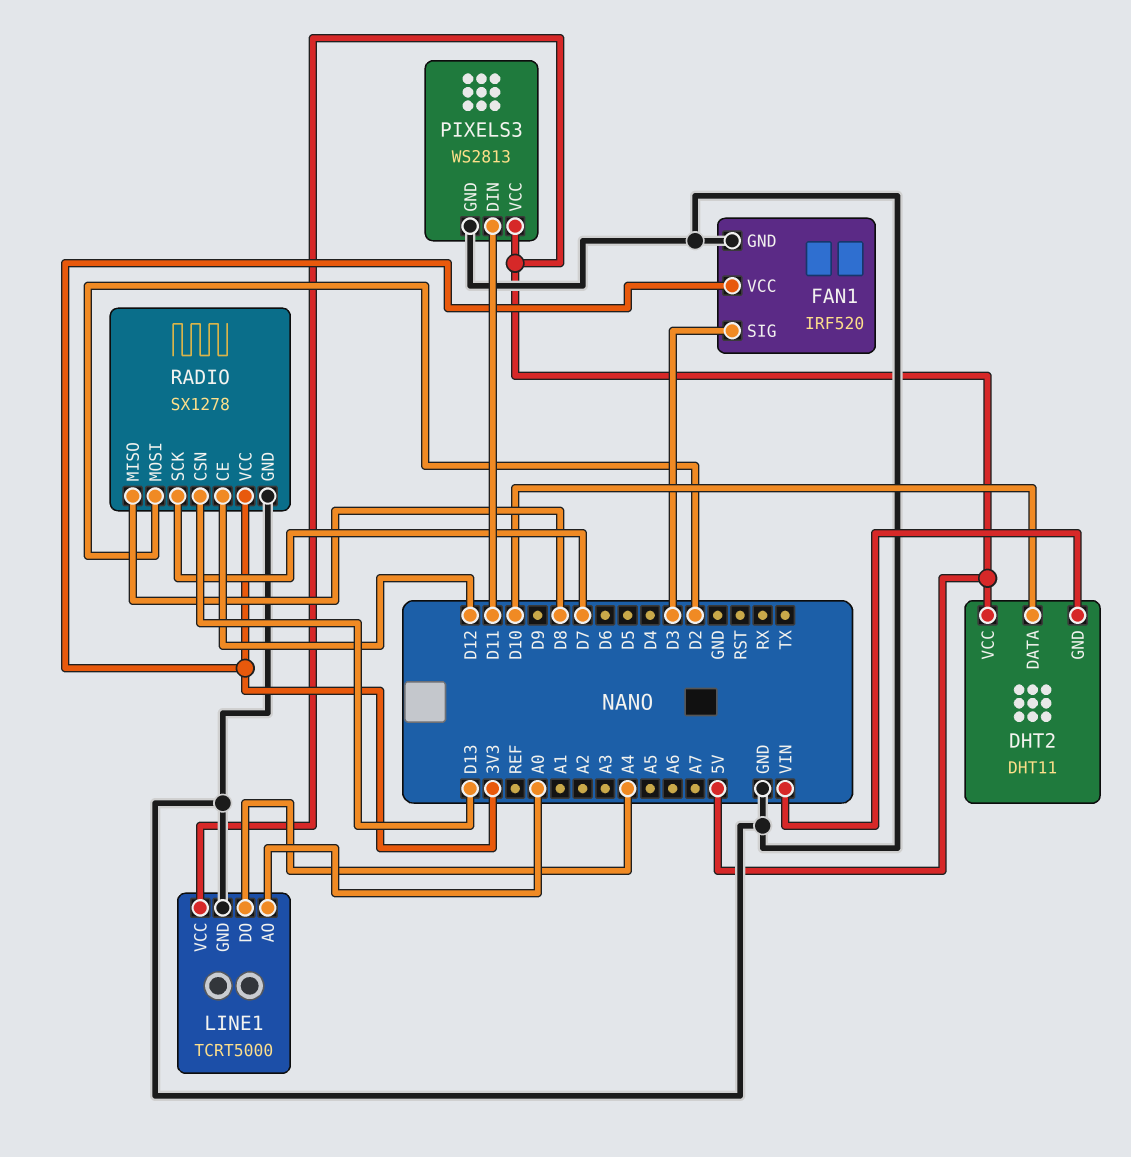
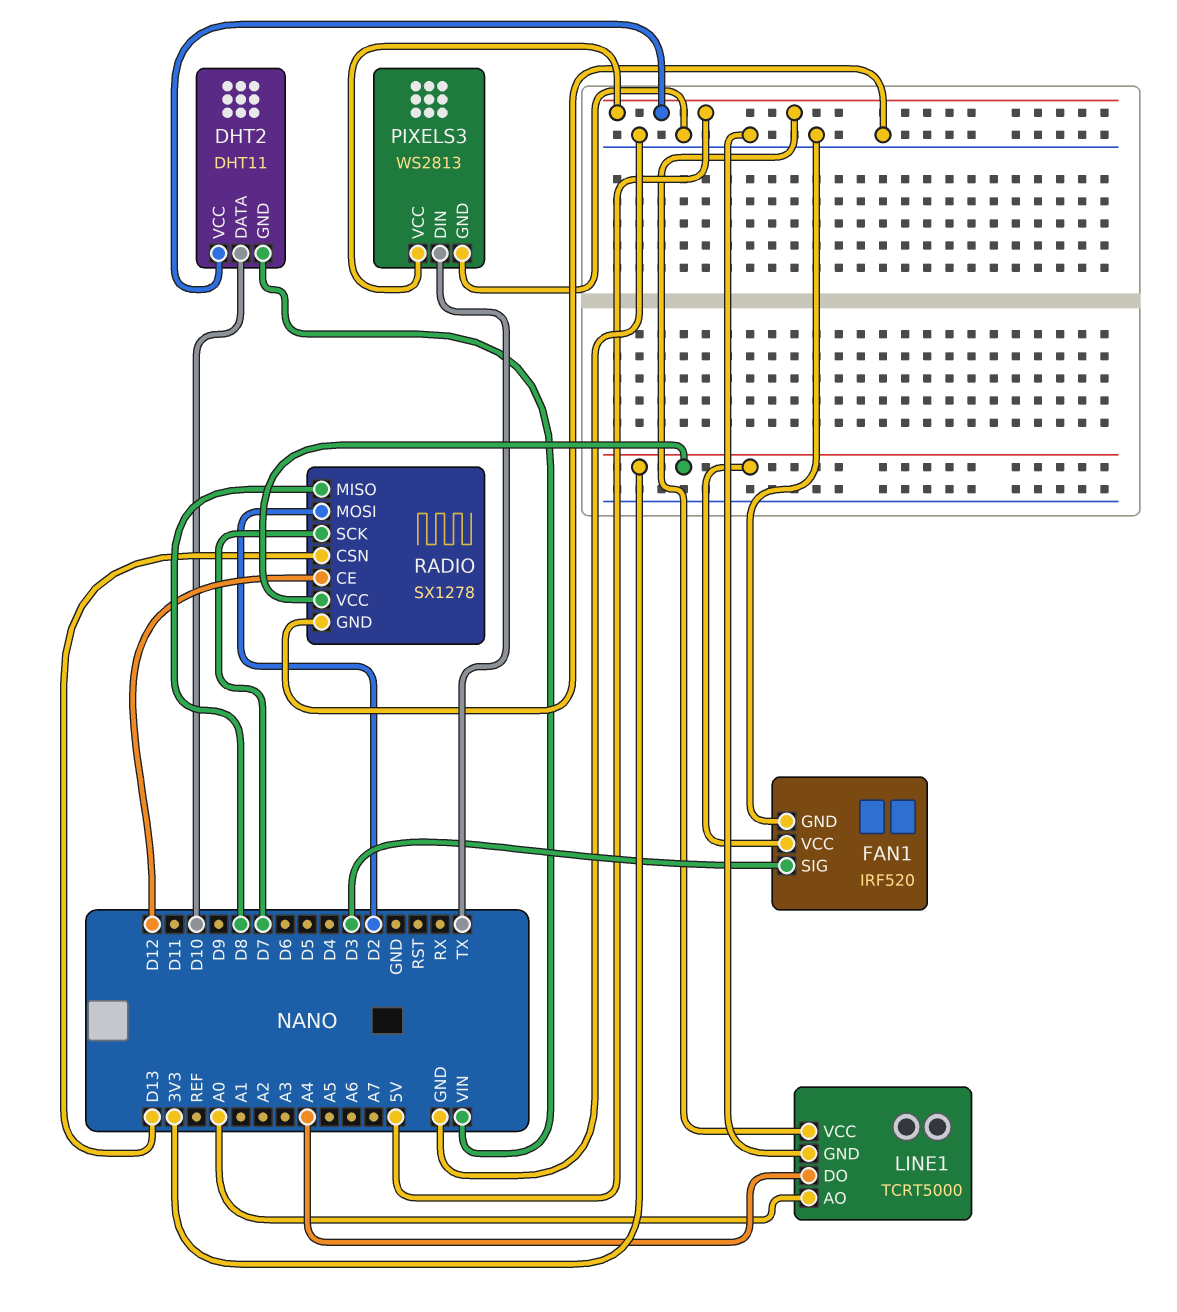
PIXELS3 pin DIN: D11 -> TX

